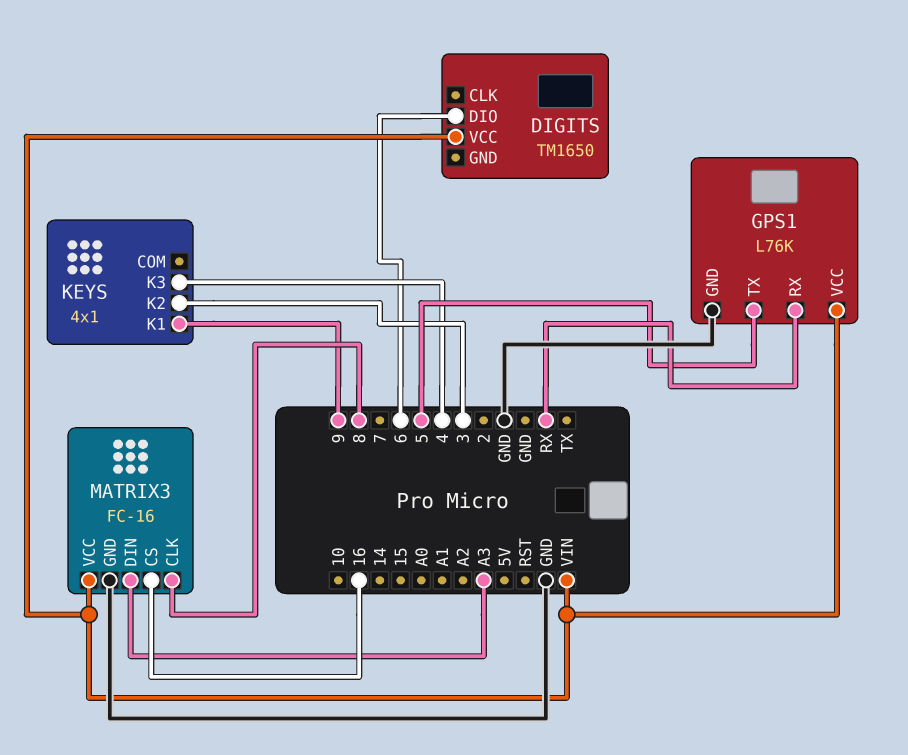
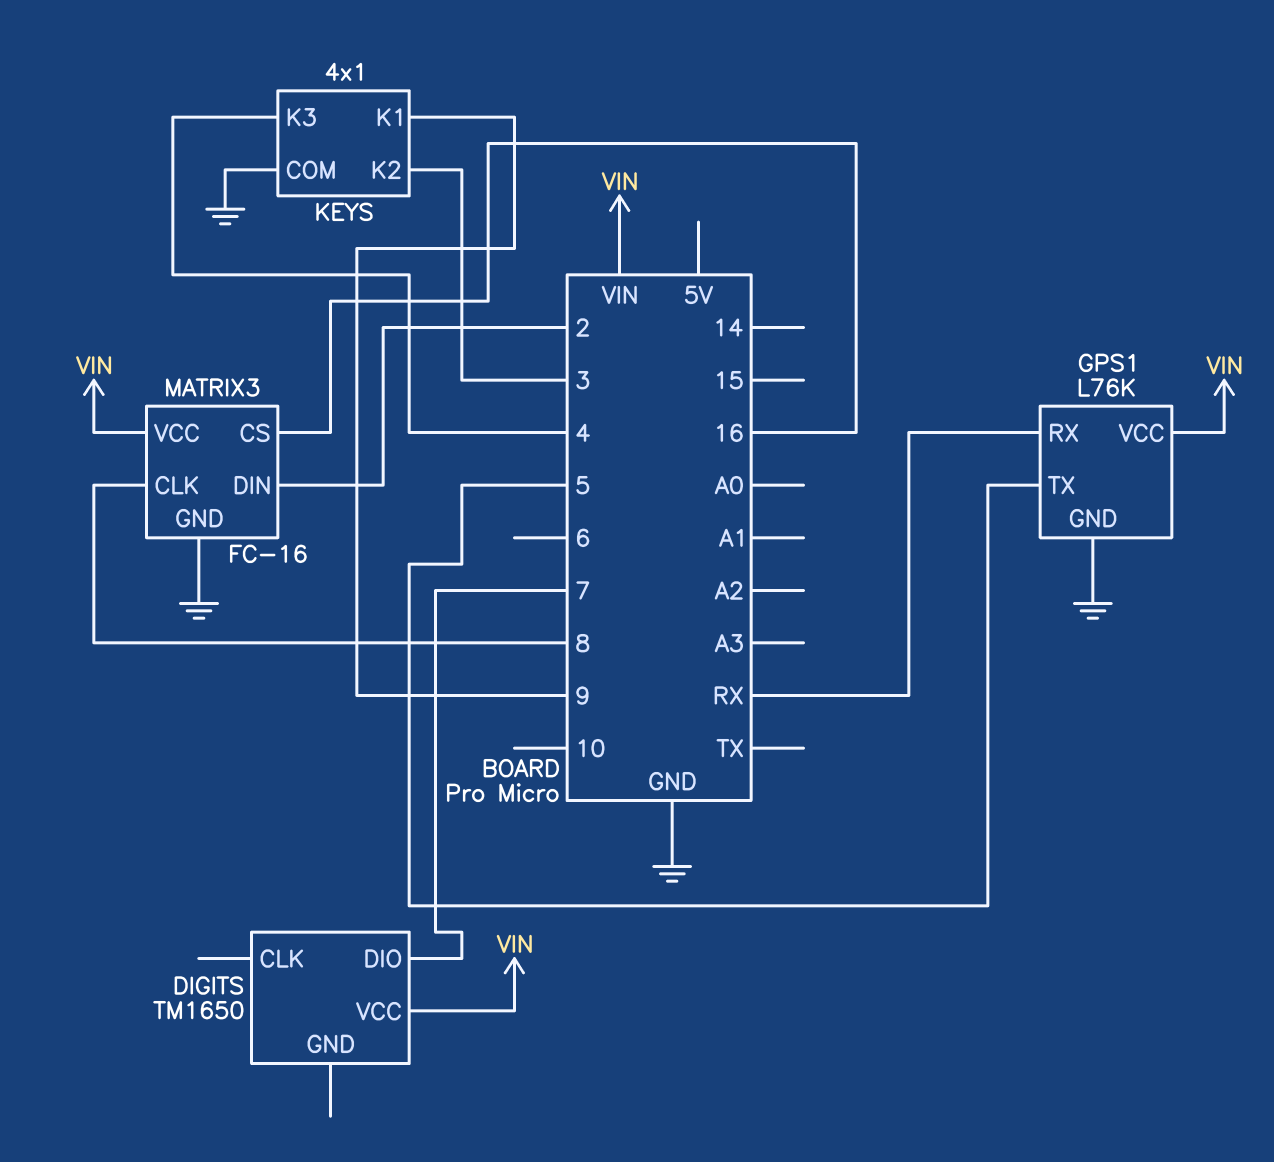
DIGITS pin DIO: 6 -> 7
KEYS pin COM: none -> GND
MATRIX3 pin DIN: A3 -> 2

